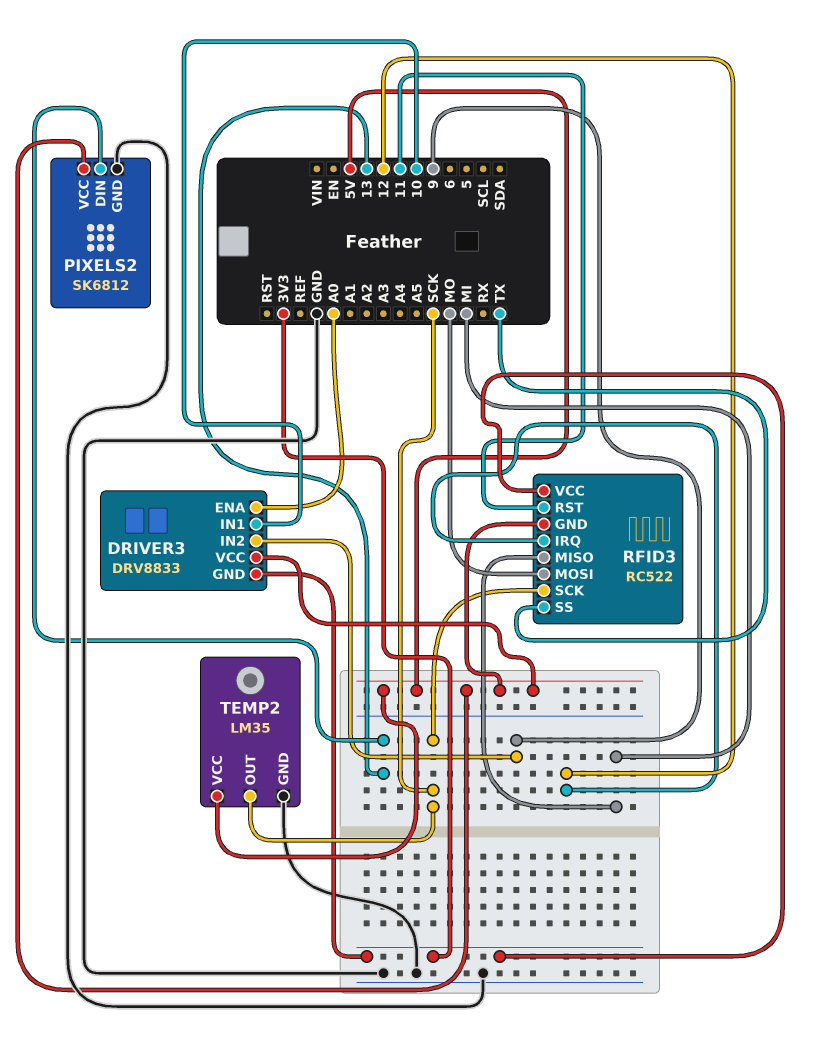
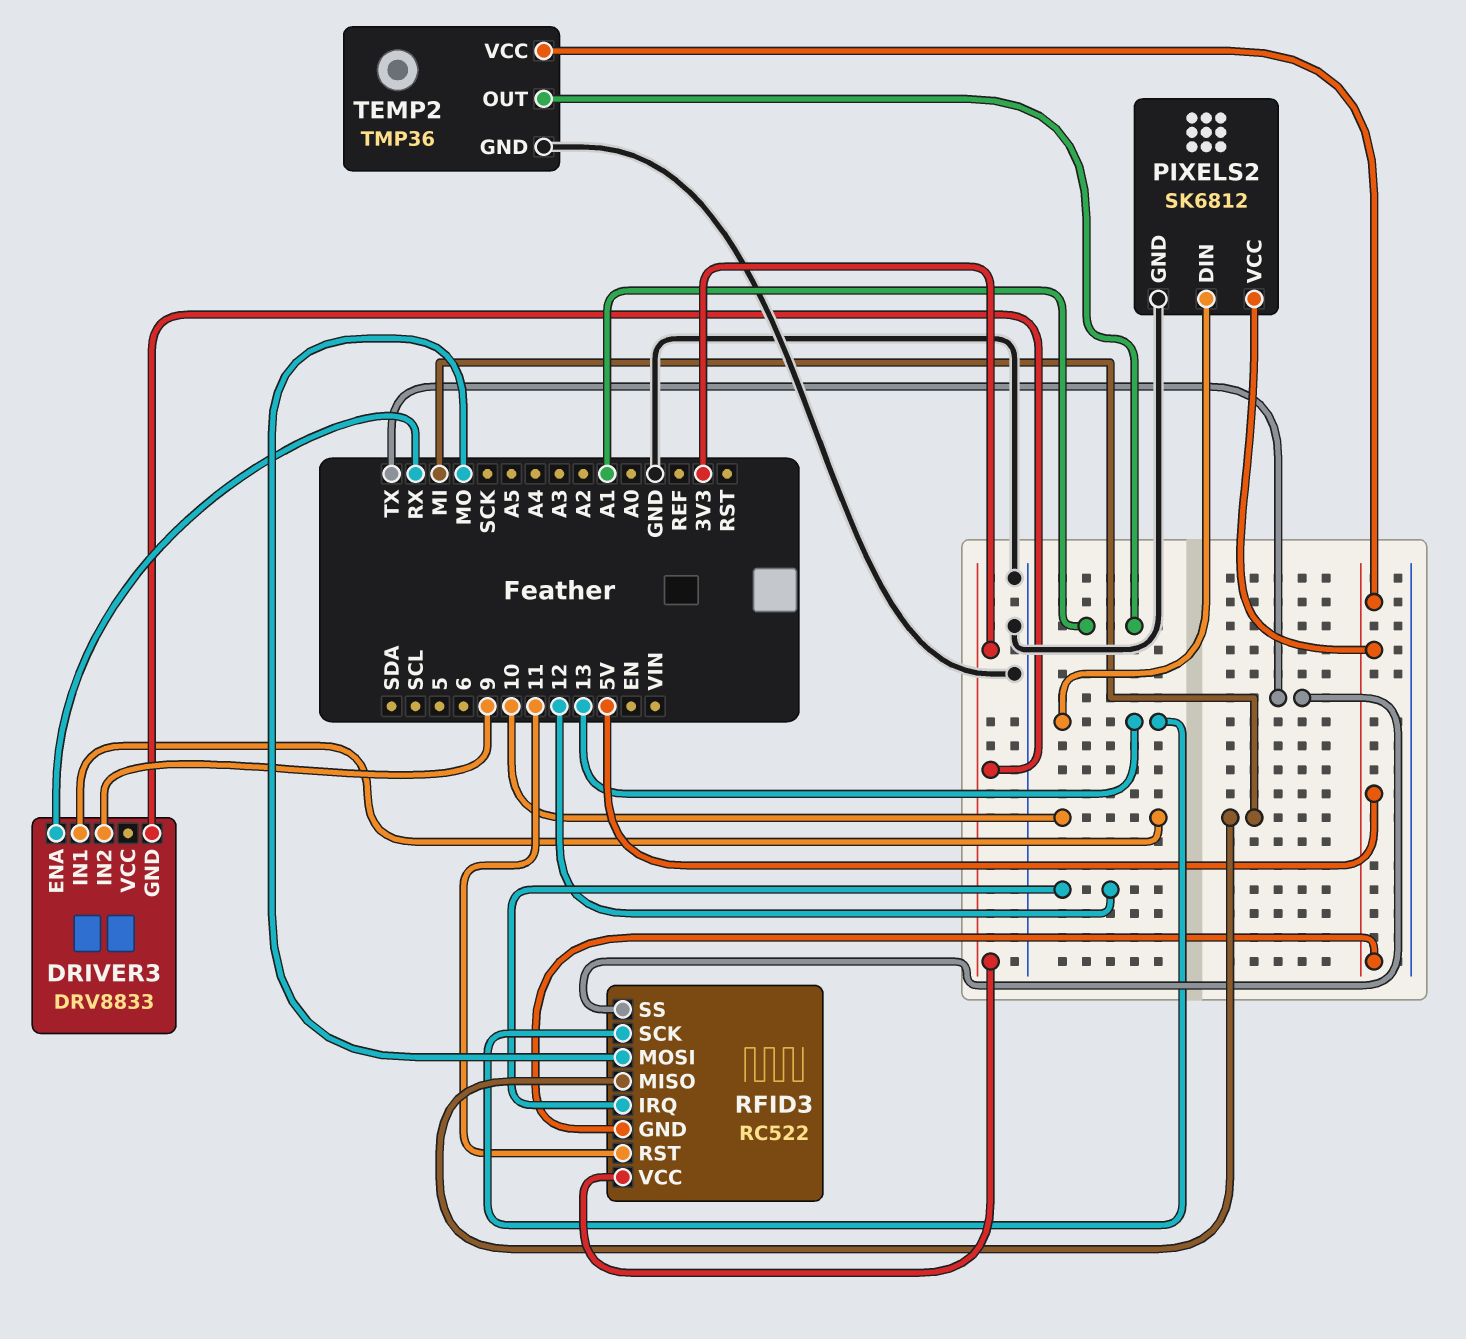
DRIVER3 pin ENA: A0 -> RX
DRIVER3 pin VCC: 5V -> none
RFID3 pin SCK: SCK -> 13
TEMP2: LM35 -> TMP36
TEMP2 pin OUT: SCK -> A1

